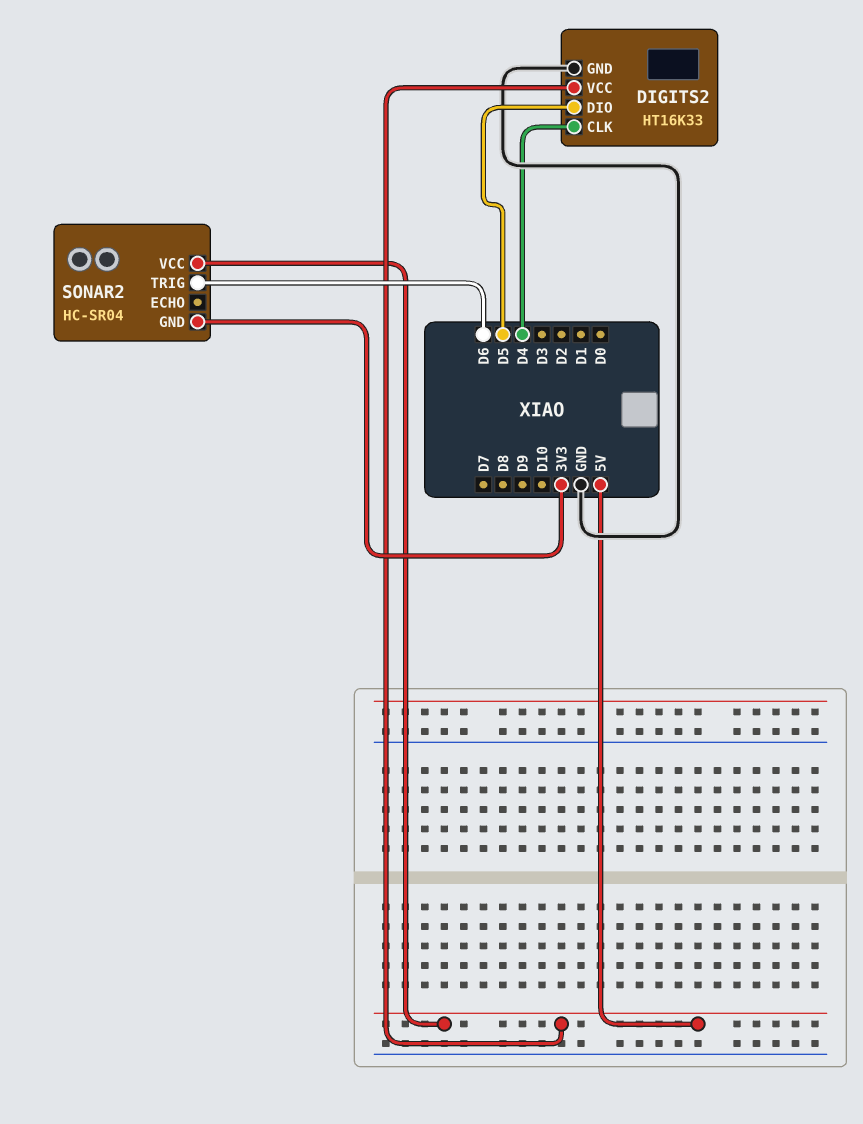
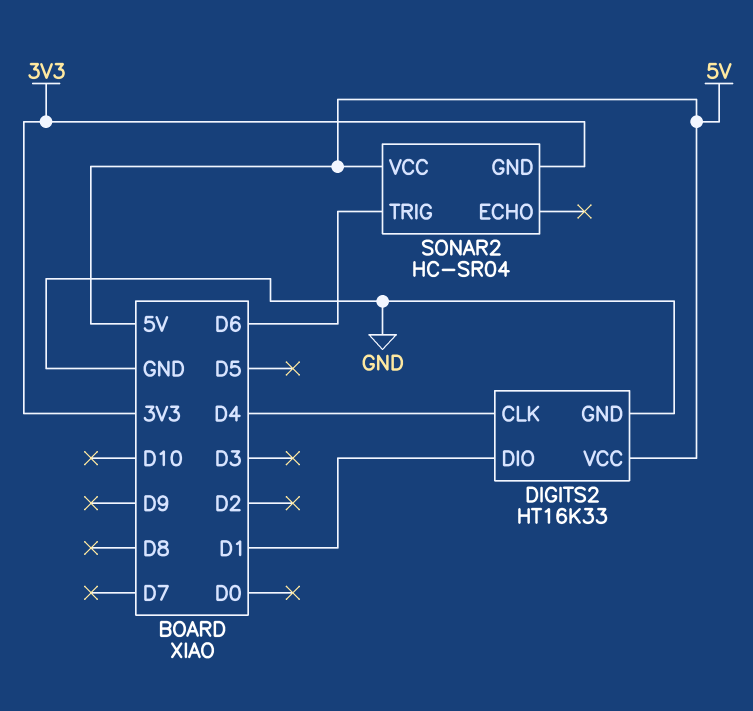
DIGITS2 pin DIO: D5 -> D1

